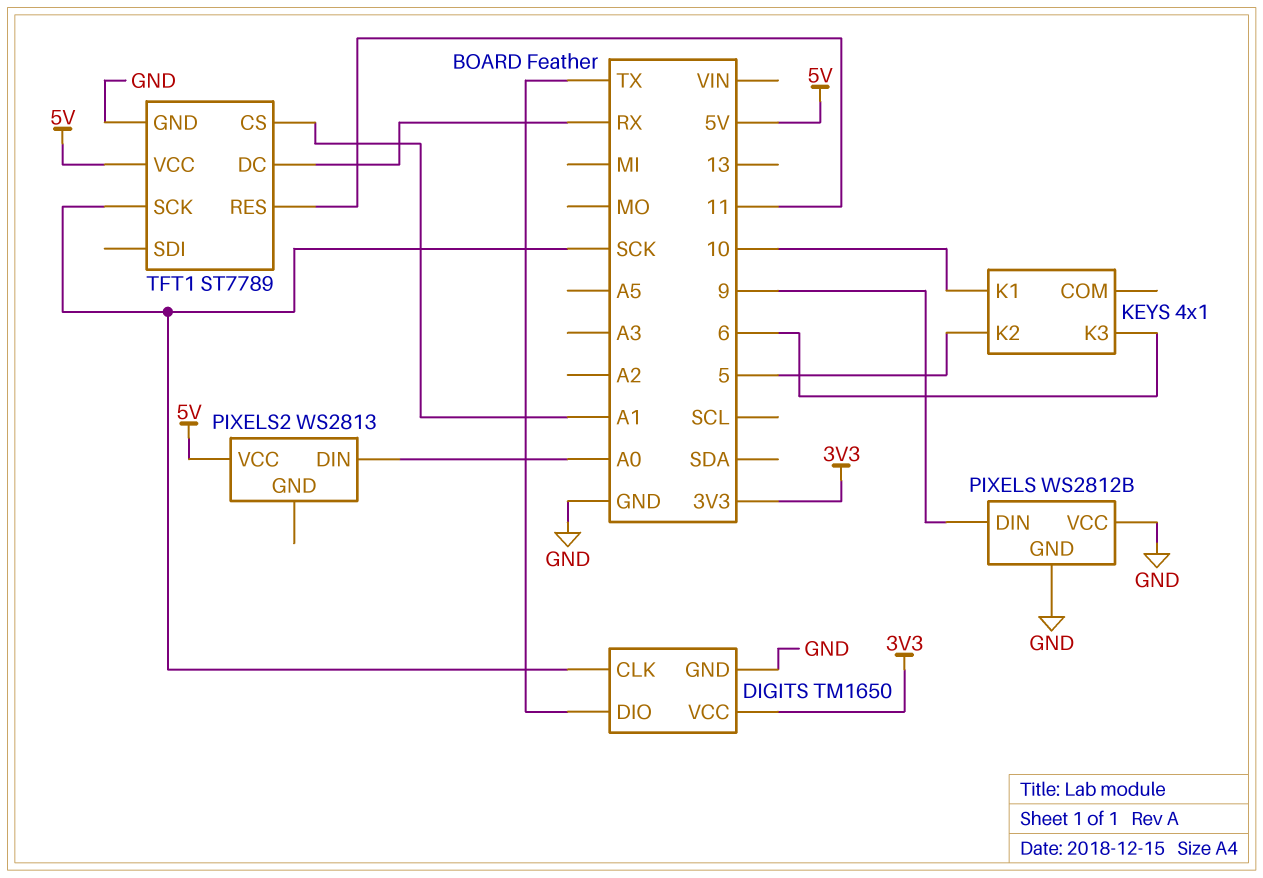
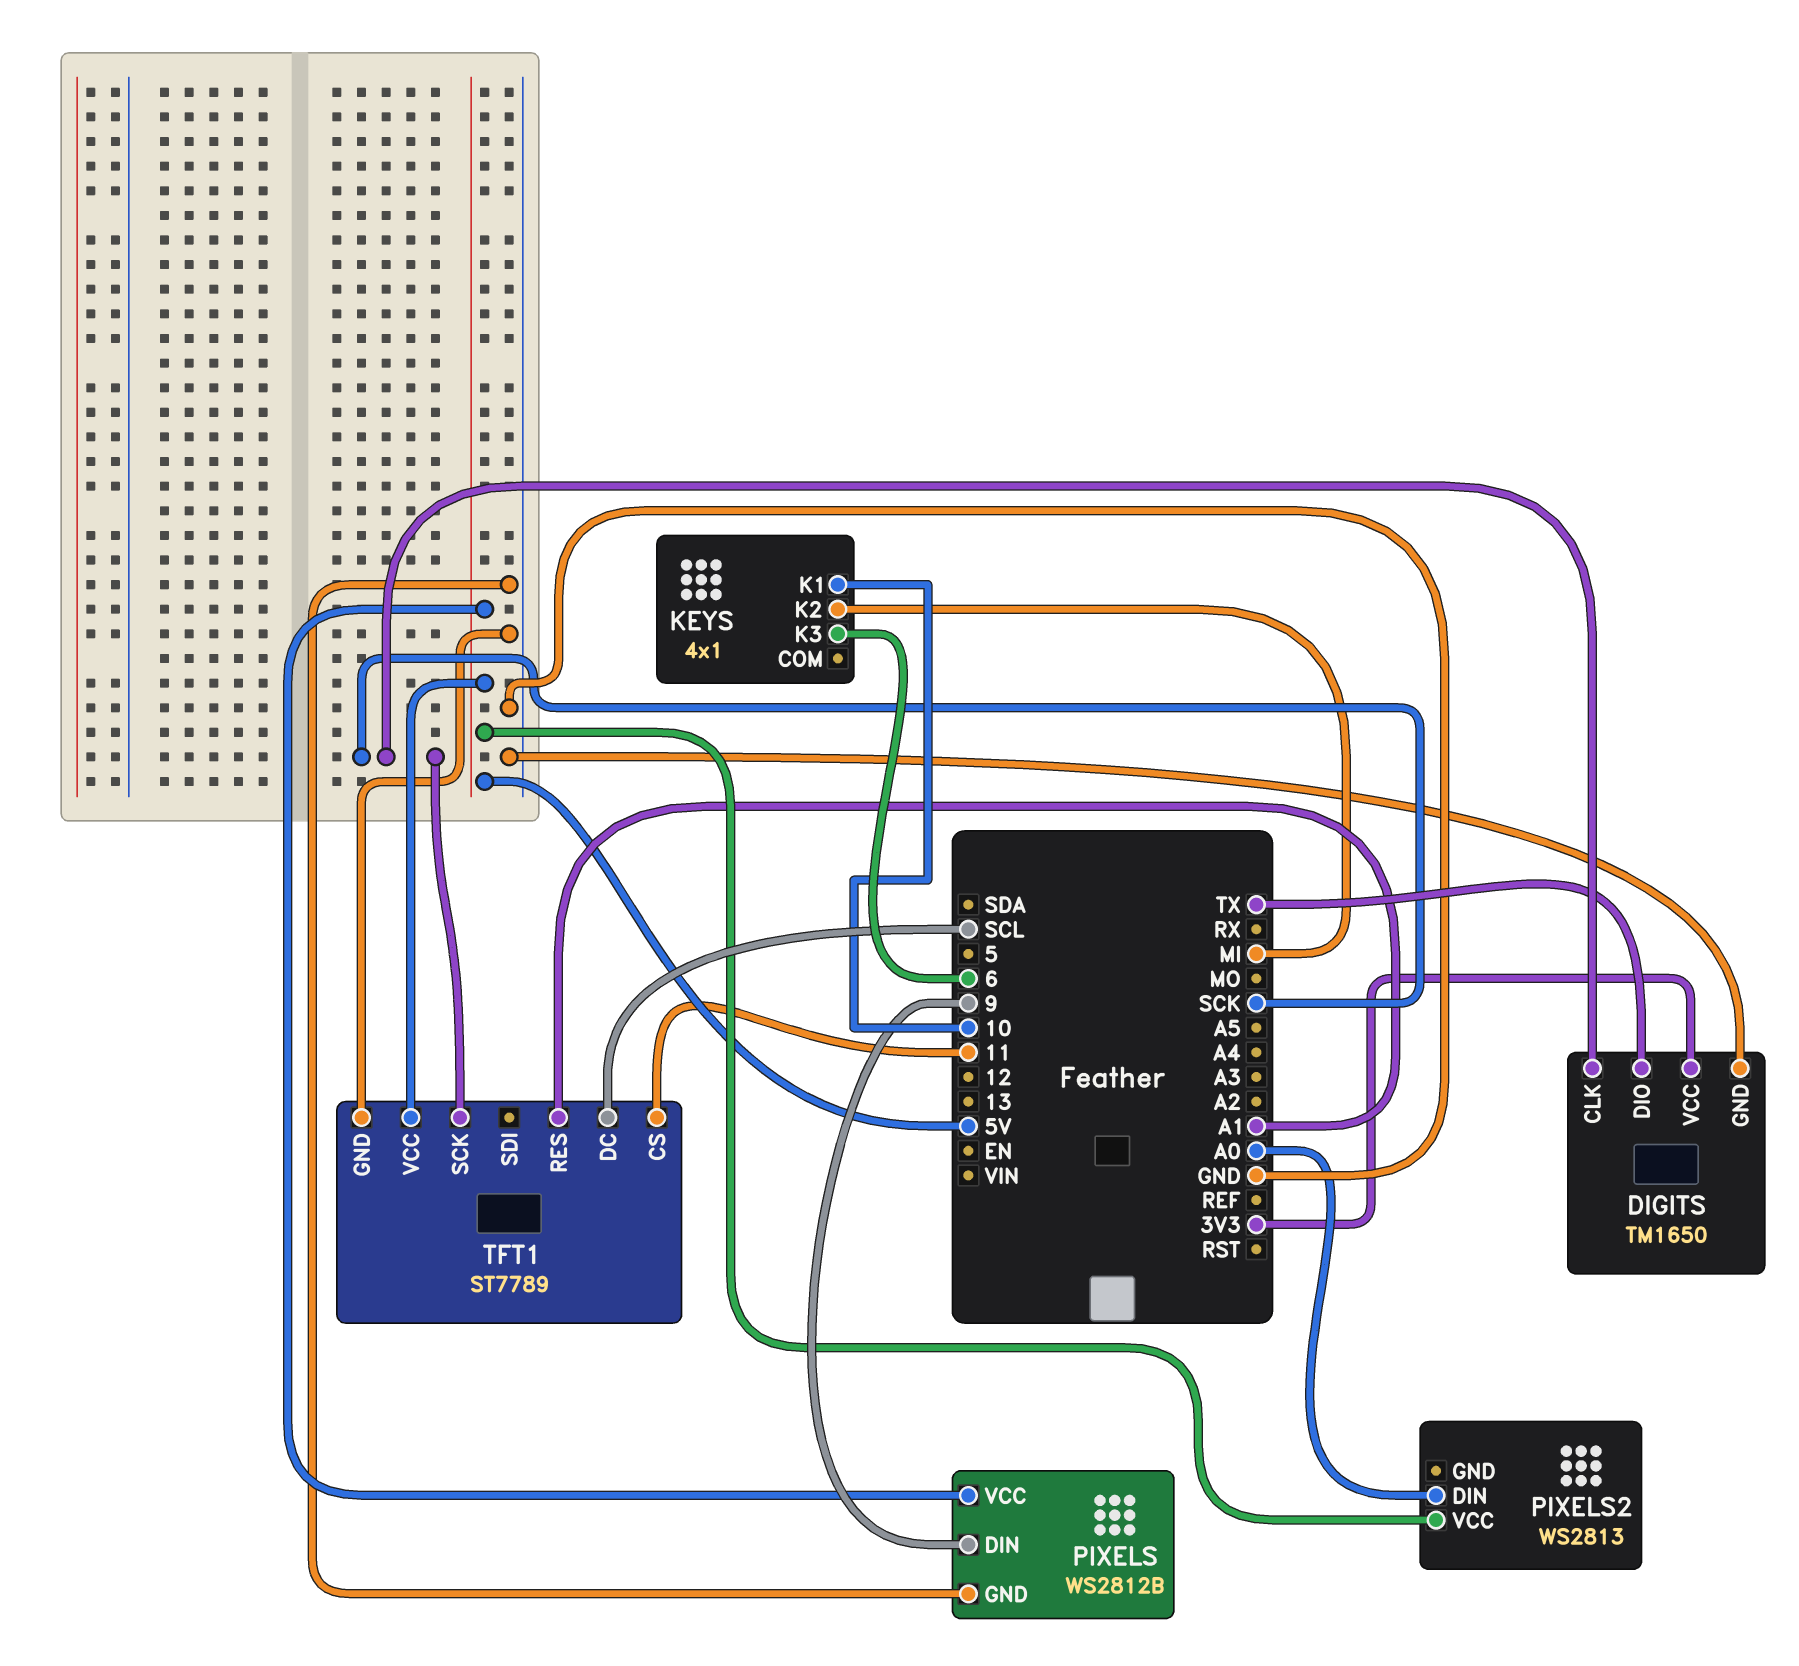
KEYS pin K2: 5 -> MI
PIXELS pin VCC: GND -> 5V
TFT1 pin CS: A1 -> 11
TFT1 pin DC: RX -> SCL
TFT1 pin RES: 11 -> A1

